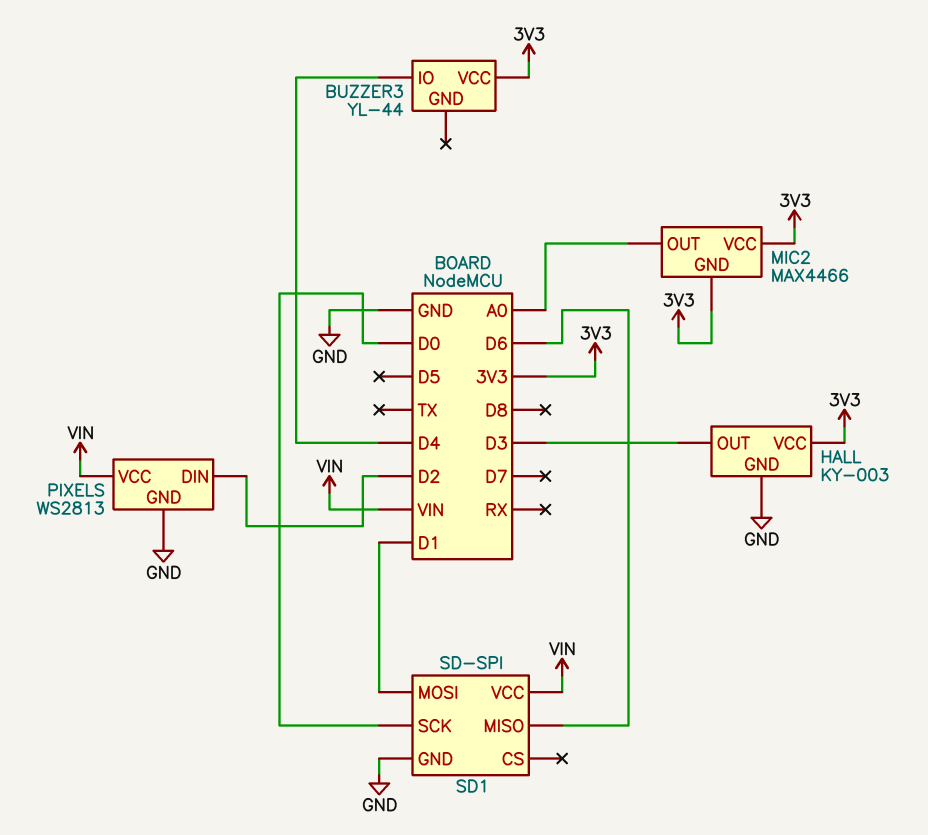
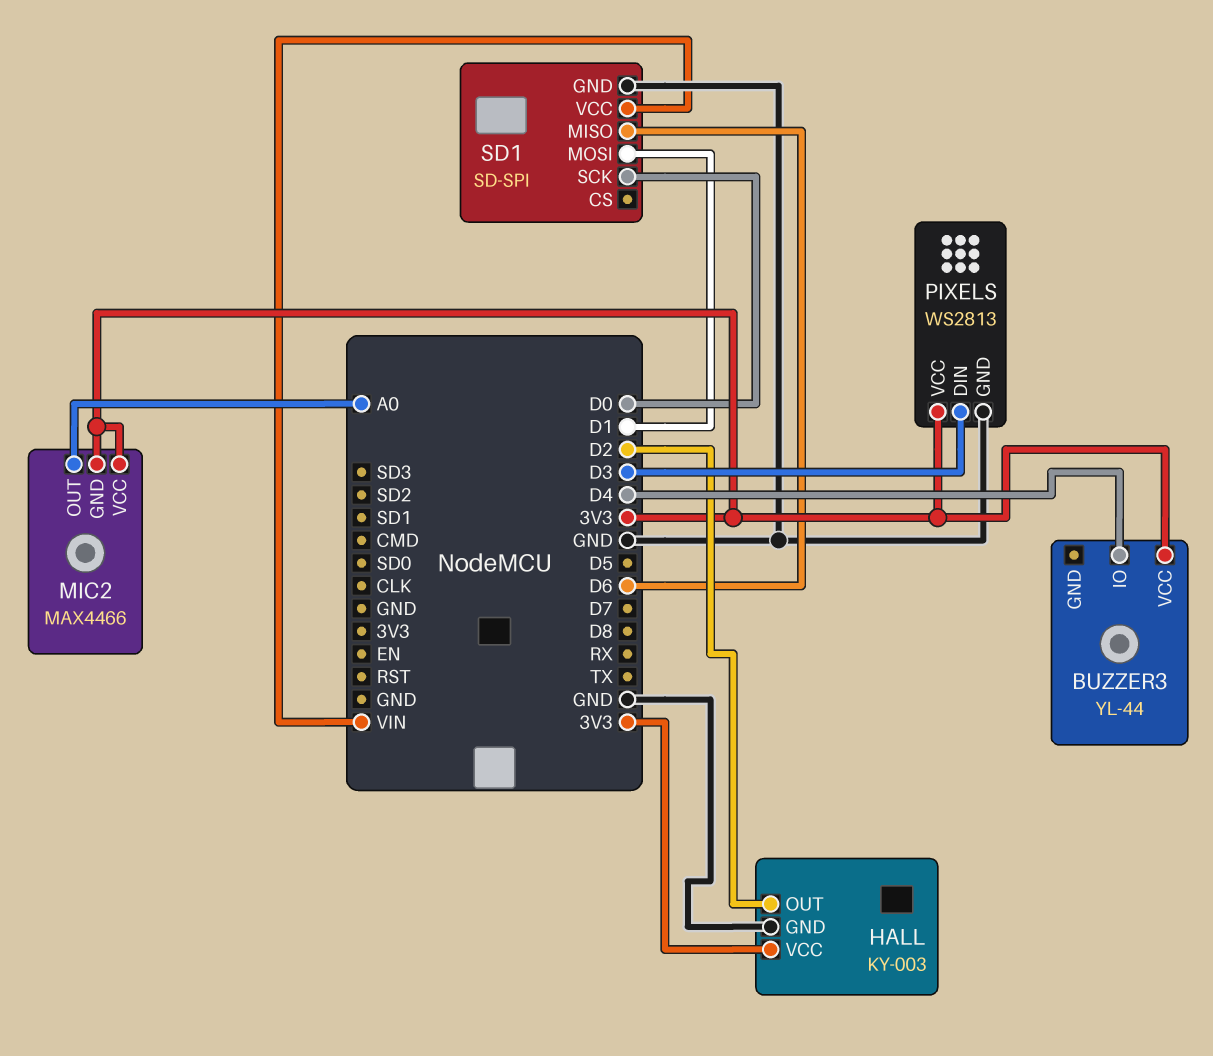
HALL pin OUT: D3 -> D2
PIXELS pin DIN: D2 -> D3
PIXELS pin VCC: VIN -> 3V3

